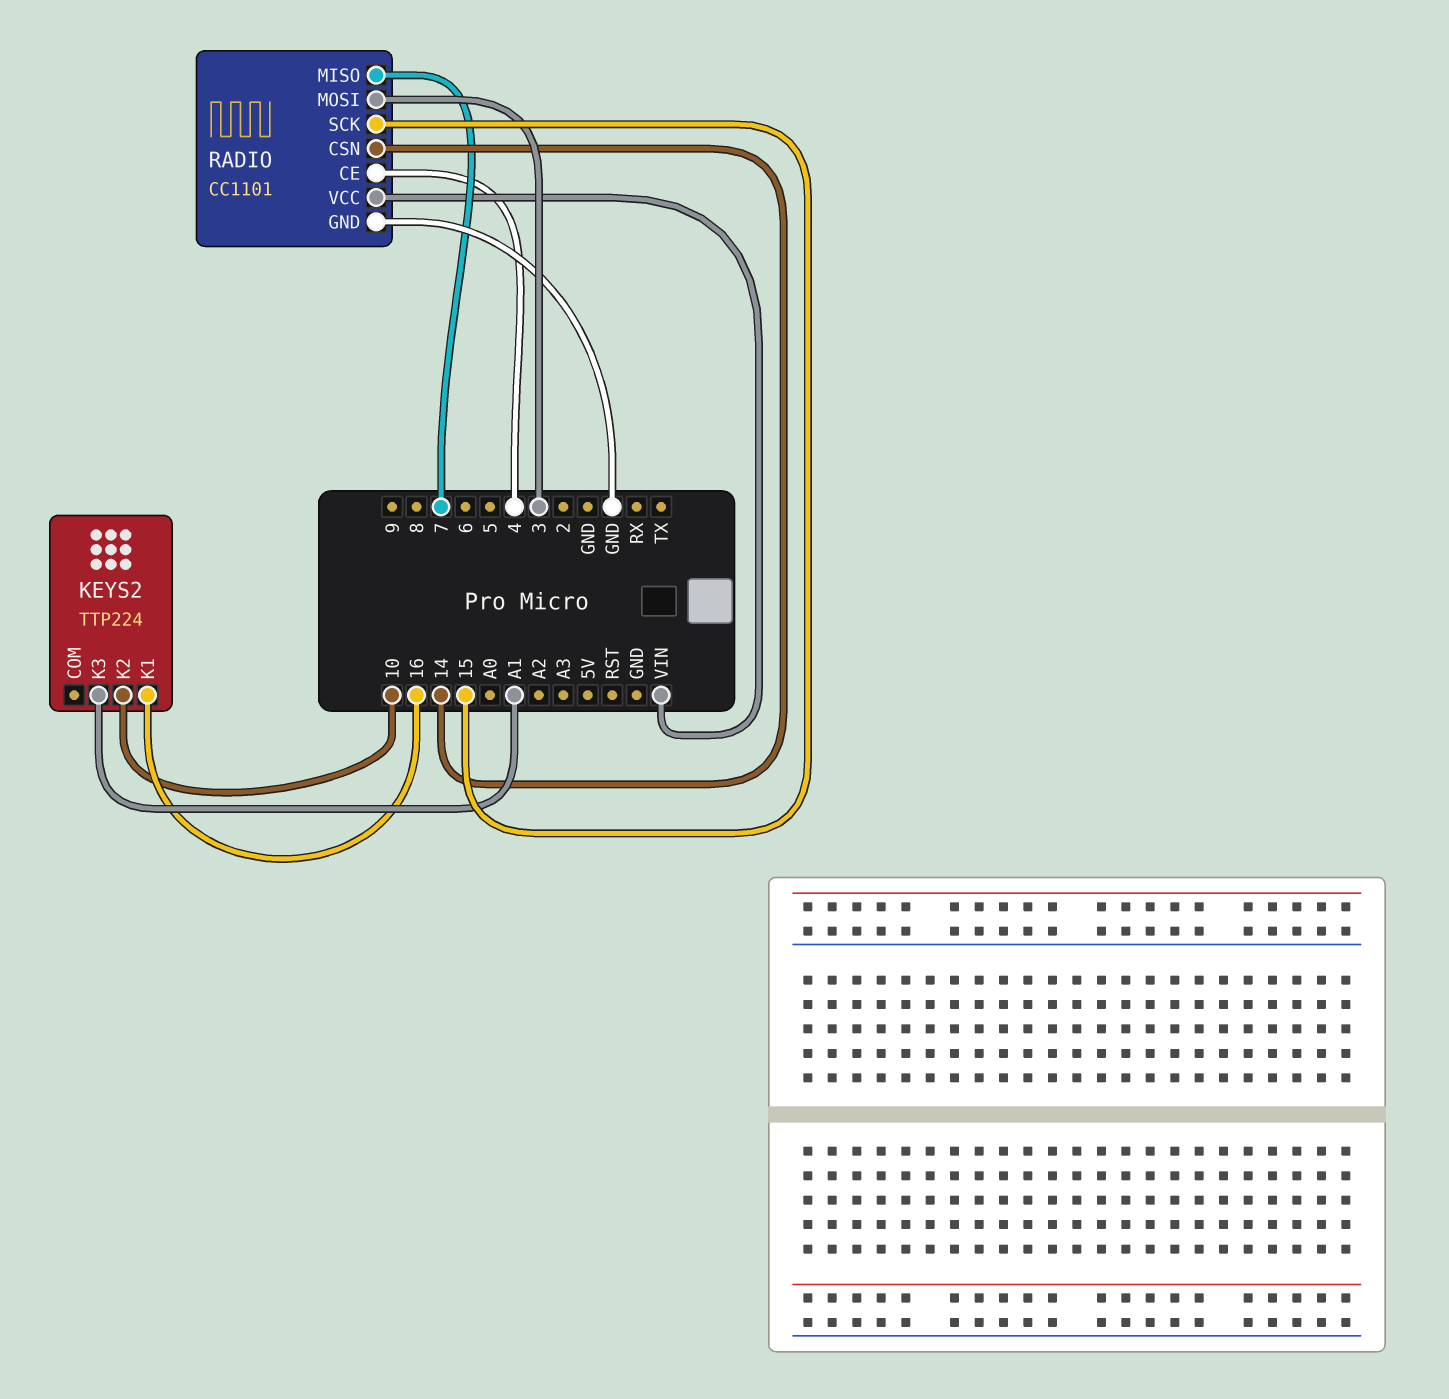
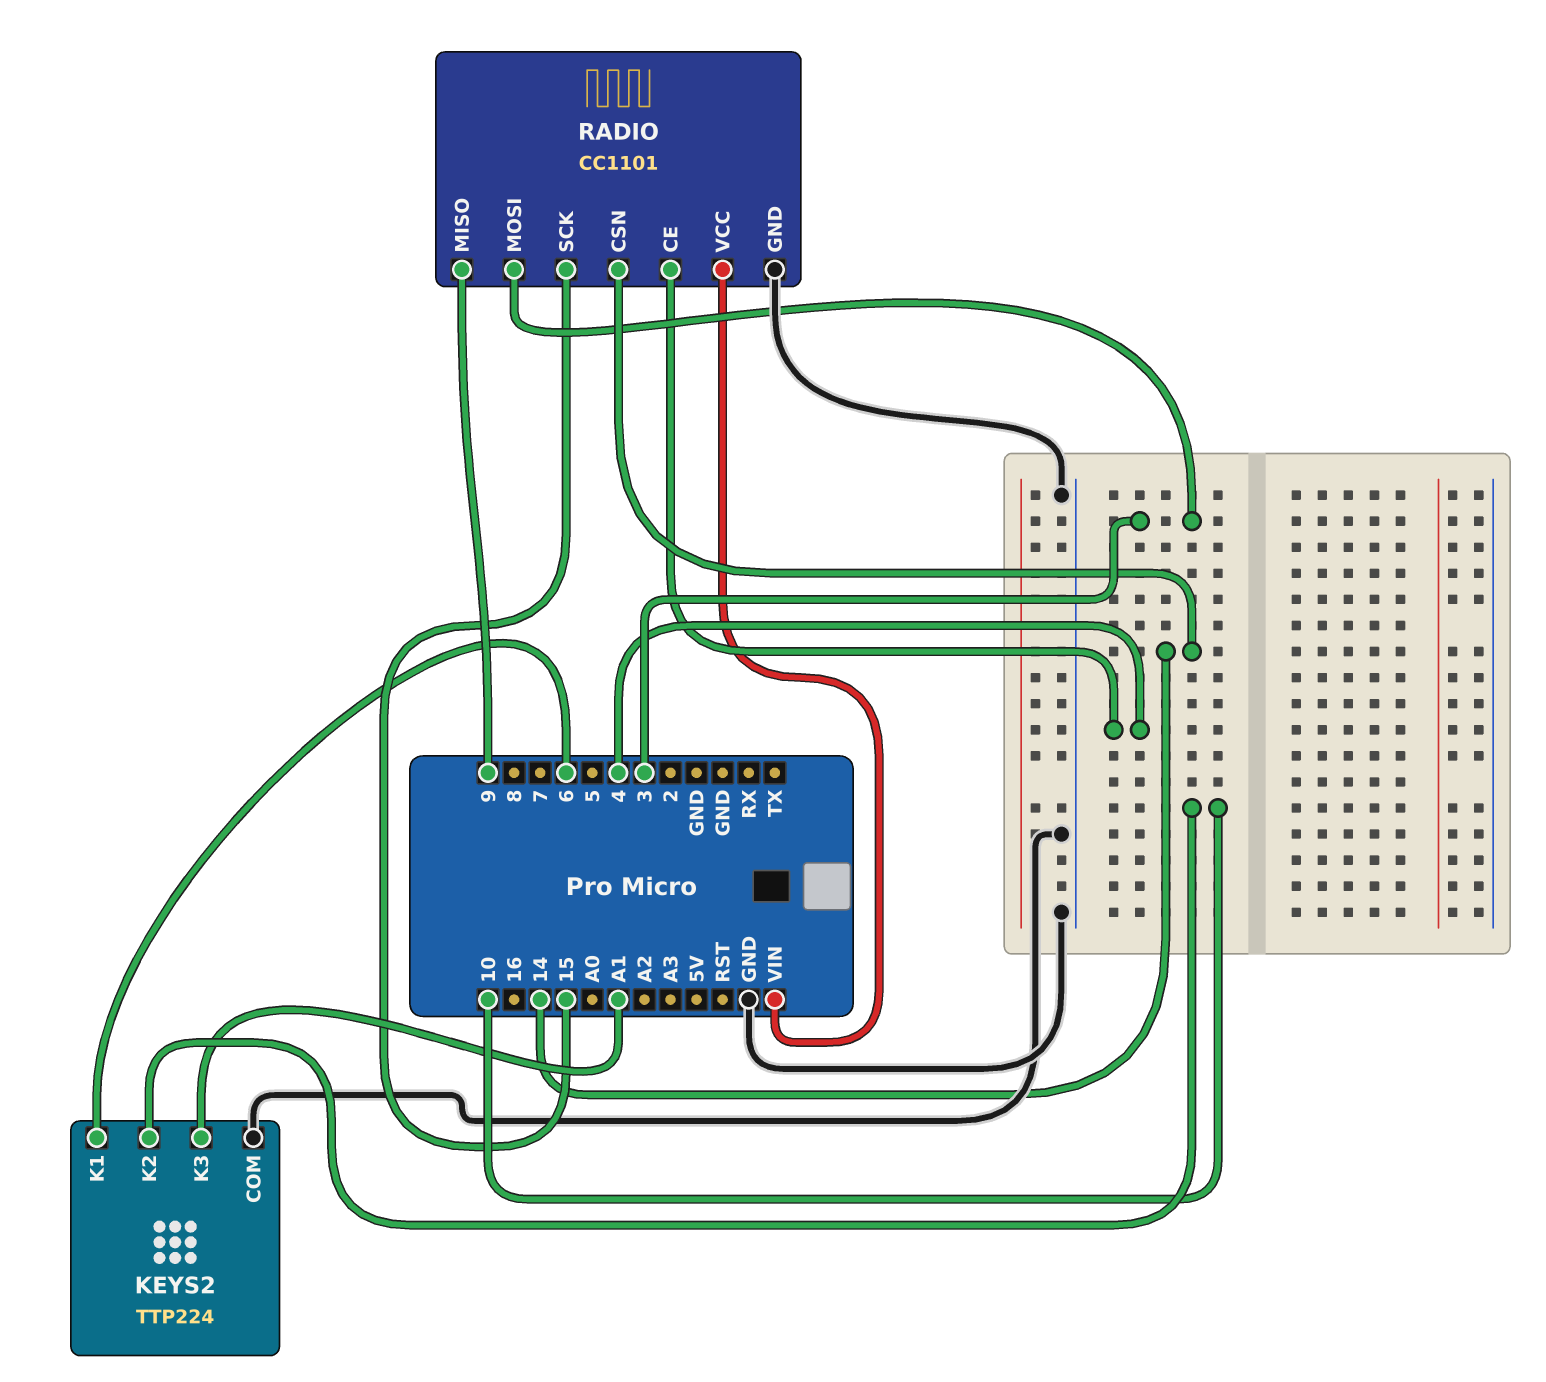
KEYS2 pin COM: none -> GND
KEYS2 pin K1: 16 -> 6
RADIO pin MISO: 7 -> 9

